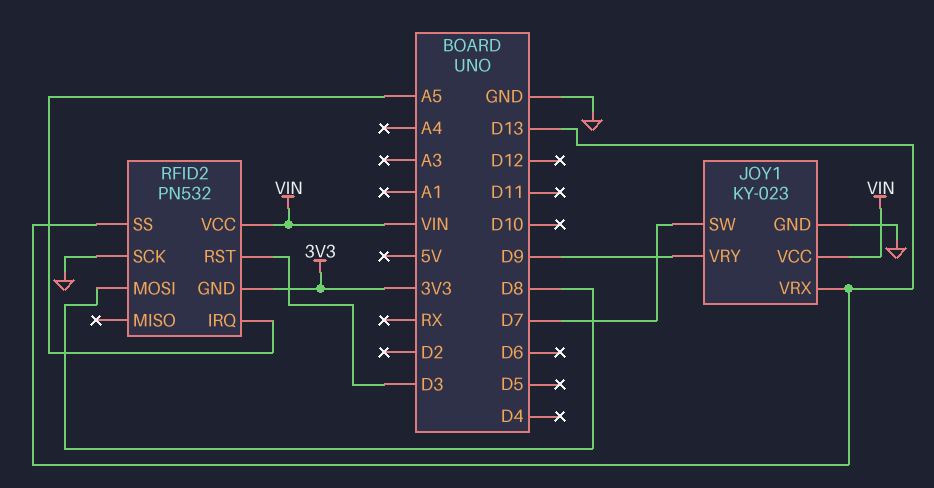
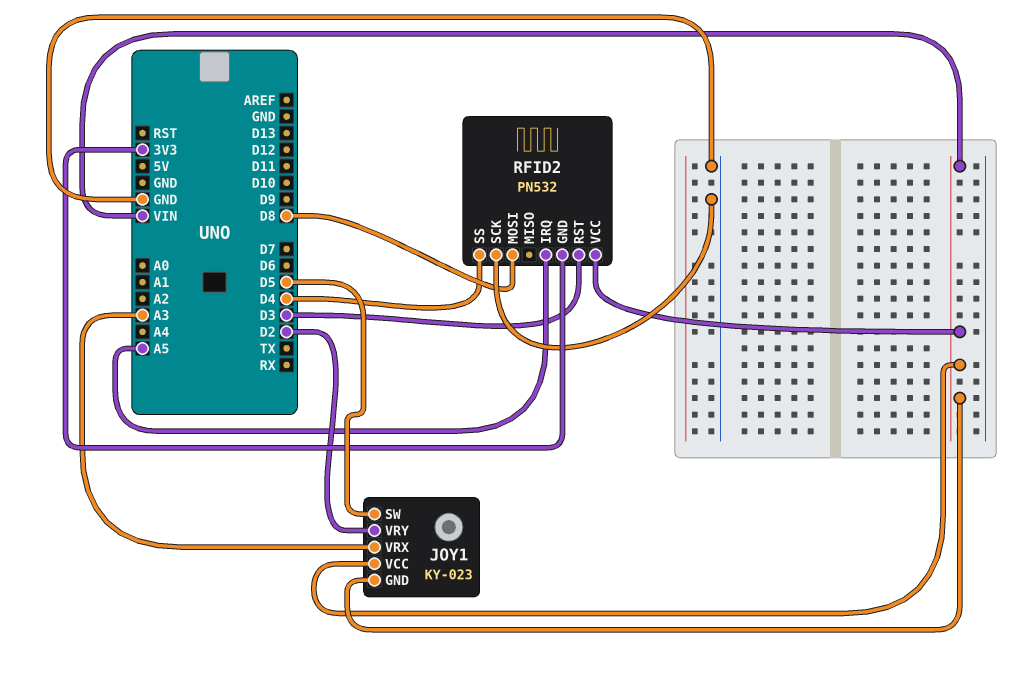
JOY1 pin GND: GND -> VIN
JOY1 pin SW: D7 -> D5
JOY1 pin VRX: D13 -> A3
JOY1 pin VRY: D9 -> D2
RFID2 pin SS: D13 -> D4

